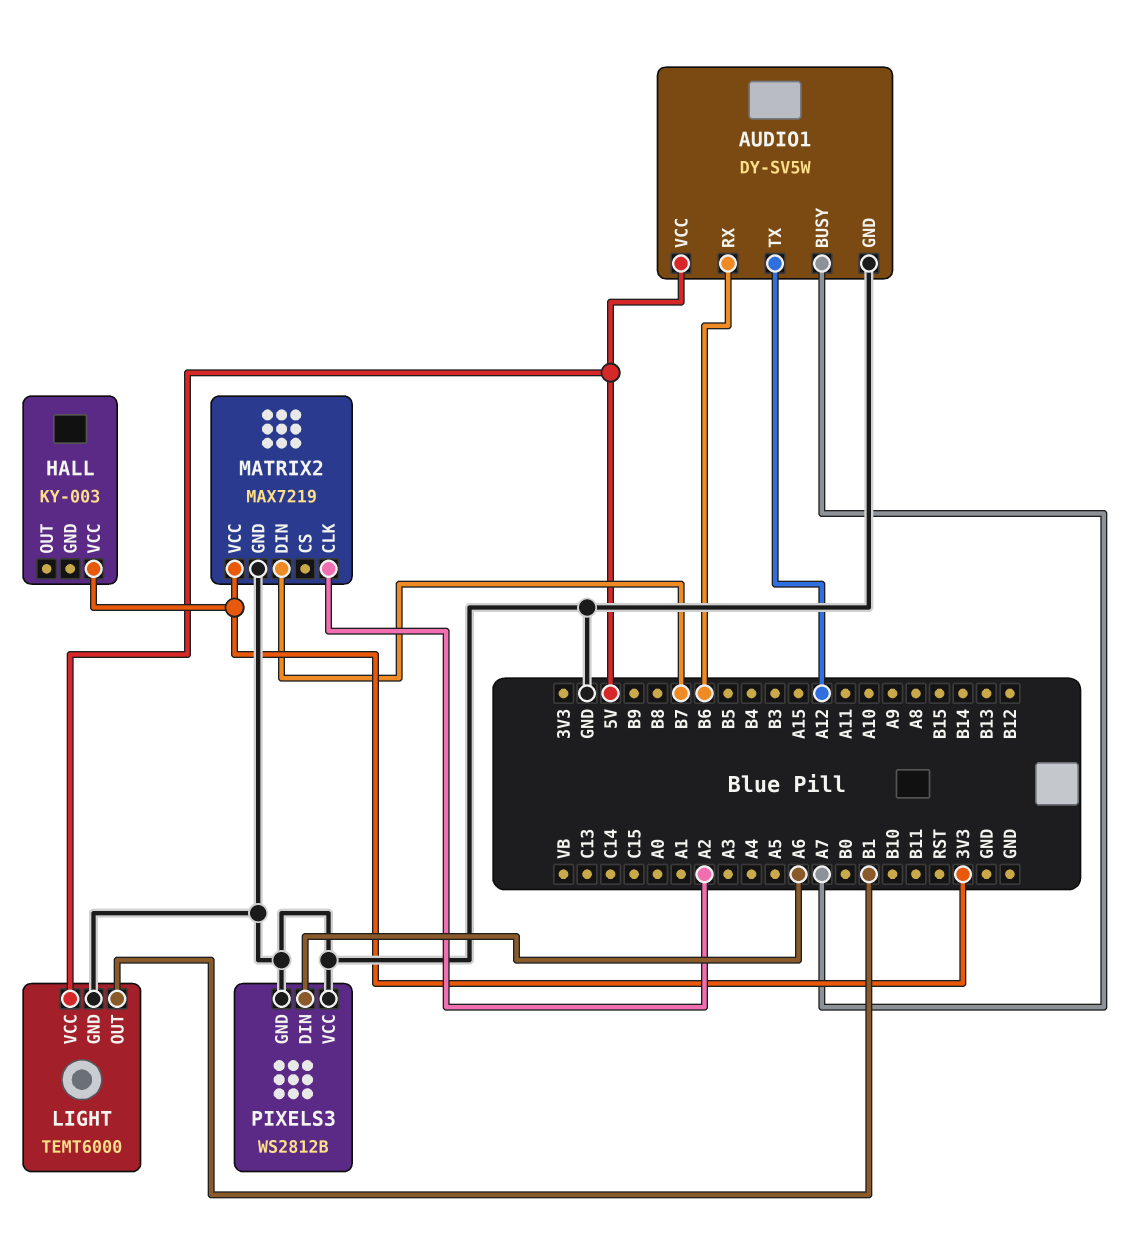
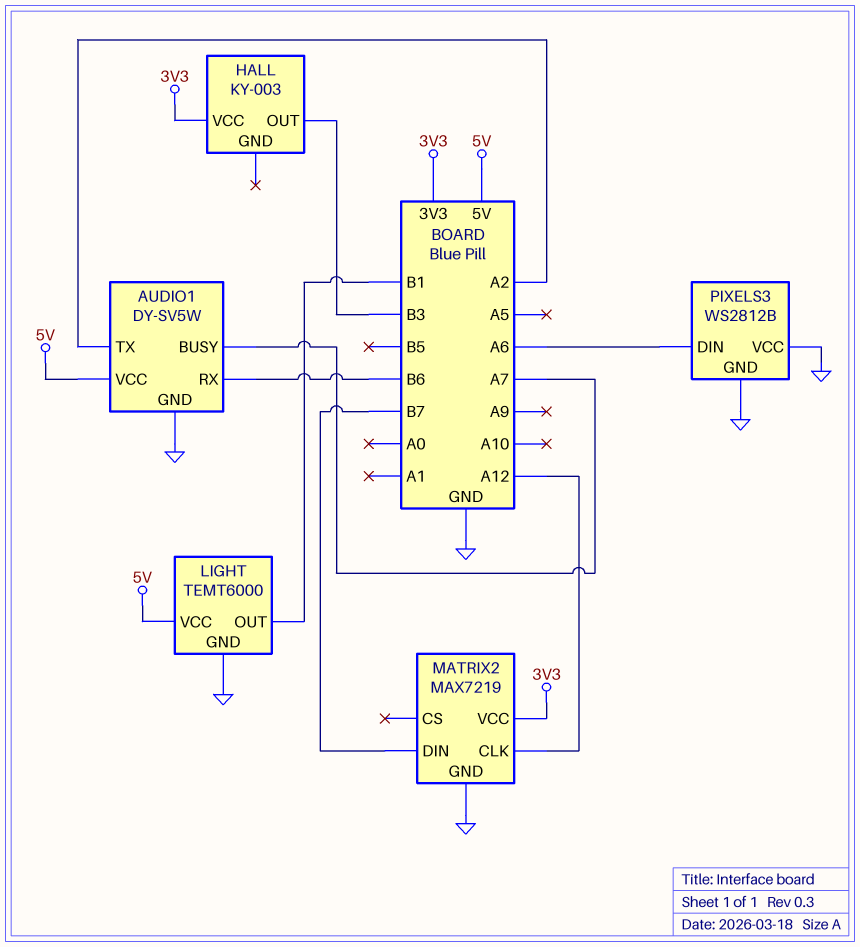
AUDIO1 pin TX: A12 -> A2
HALL pin OUT: none -> B3
MATRIX2 pin CLK: A2 -> A12

